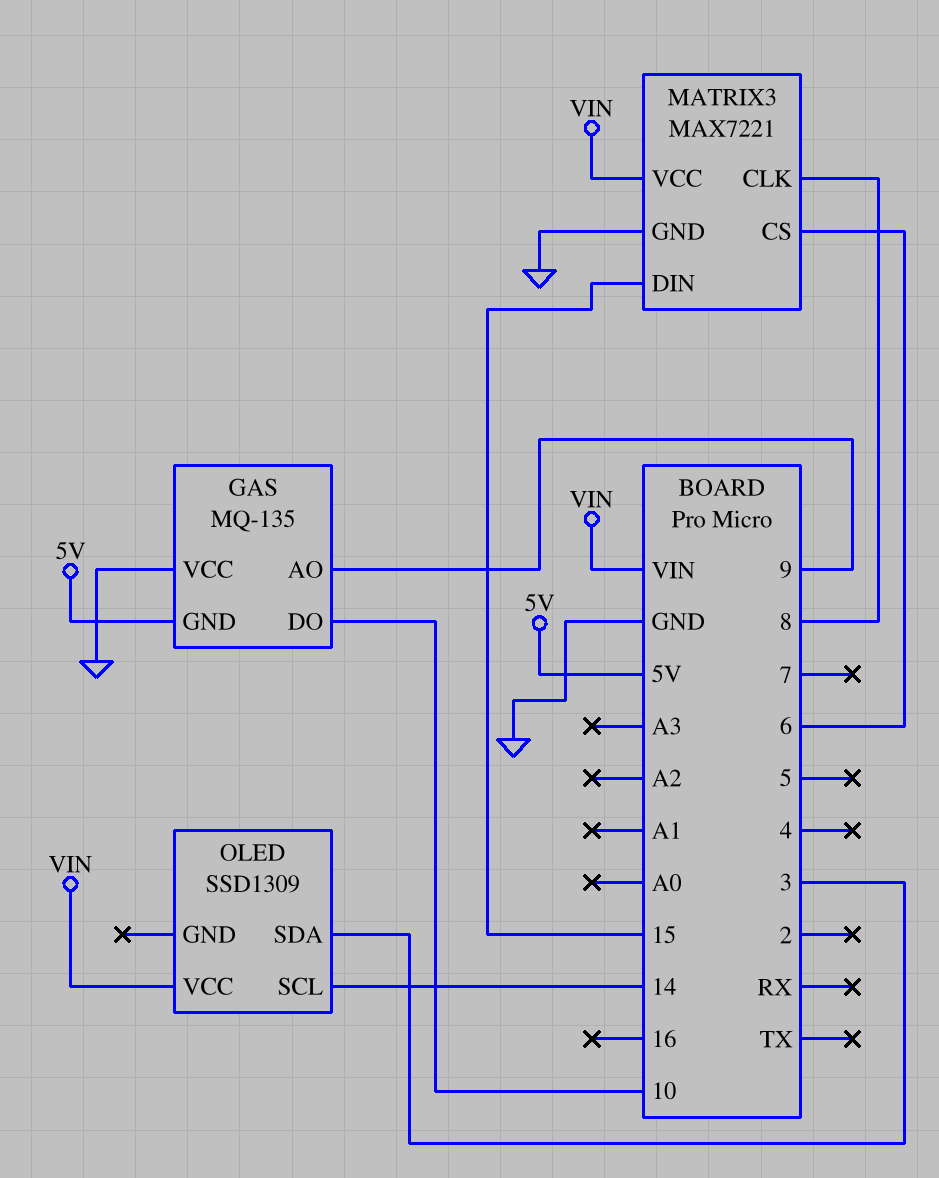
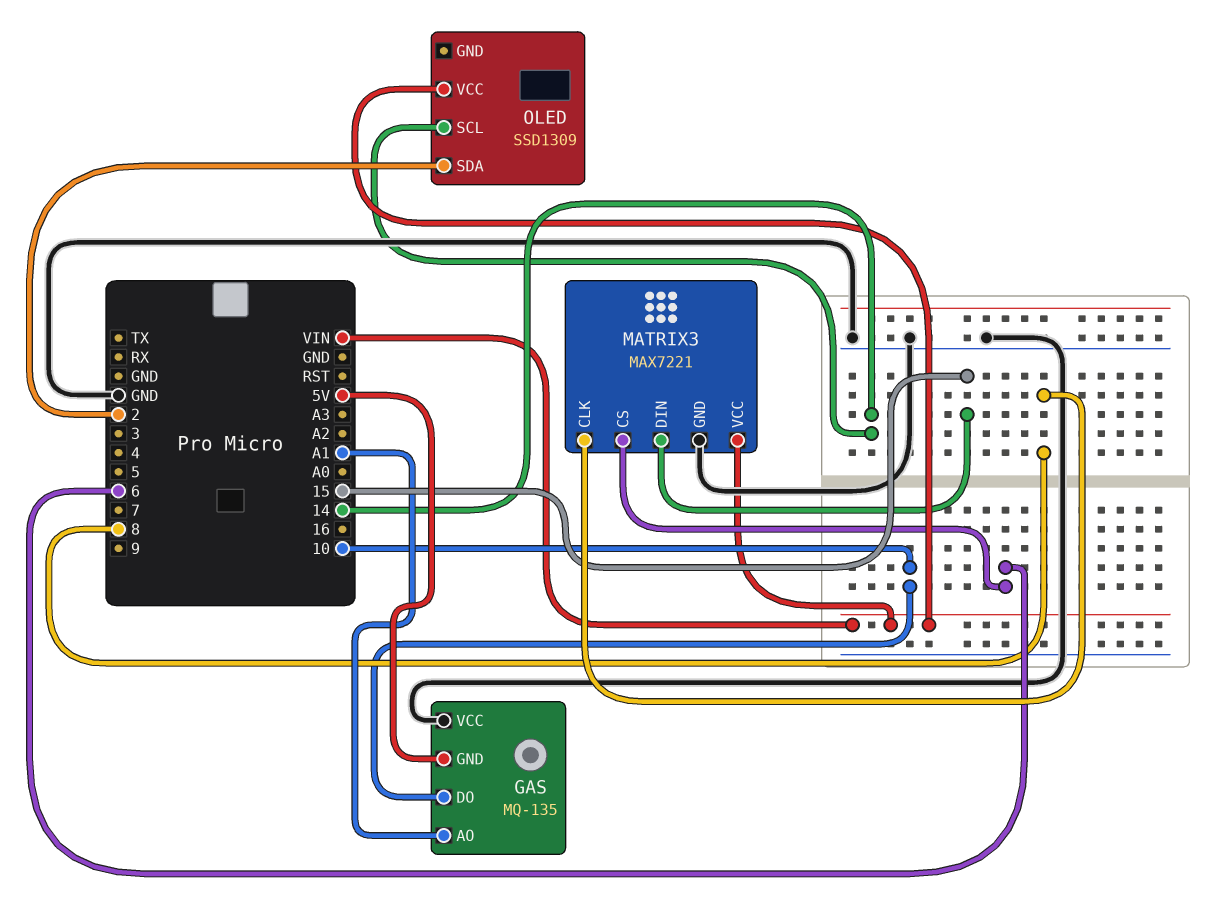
GAS pin AO: 9 -> A1
OLED pin SDA: 3 -> 2

